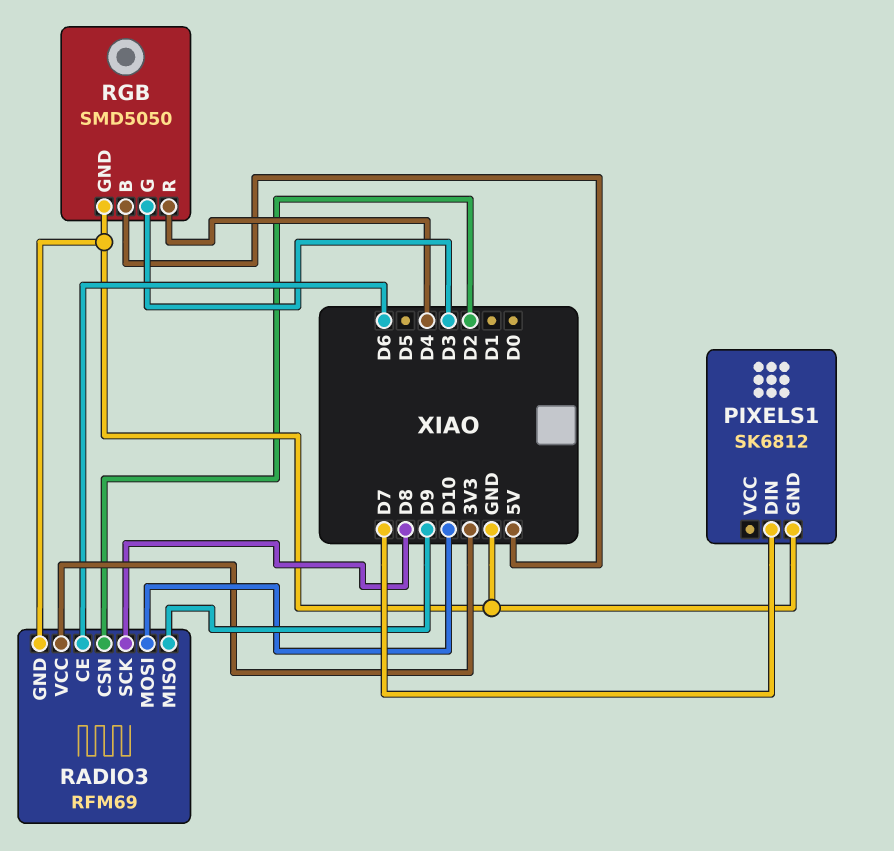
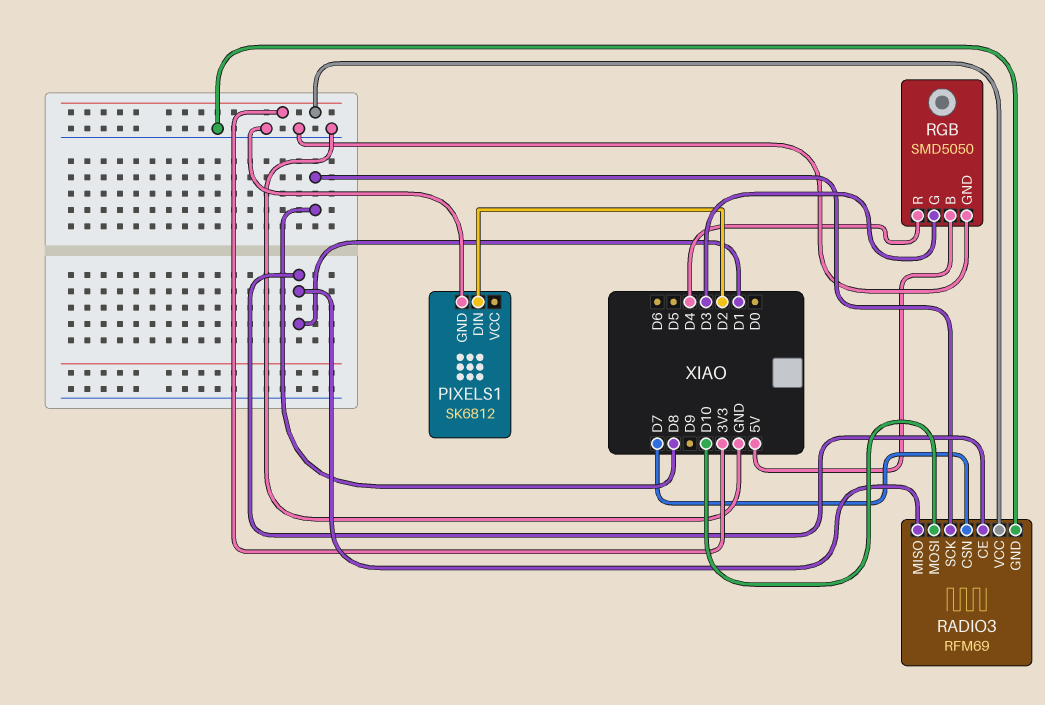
PIXELS1 pin DIN: D7 -> D2
RADIO3 pin CE: D6 -> D1
RADIO3 pin CSN: D2 -> D7
RADIO3 pin MISO: D9 -> D1

